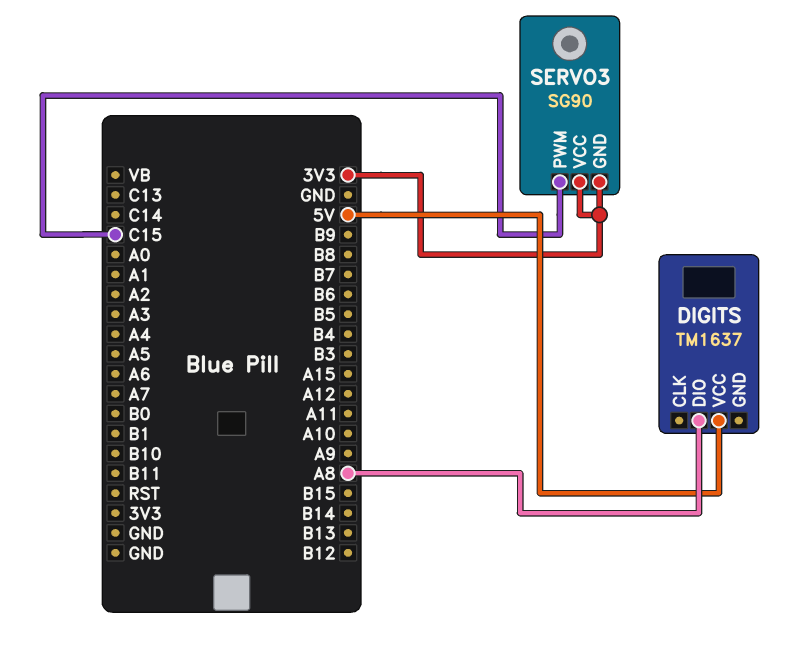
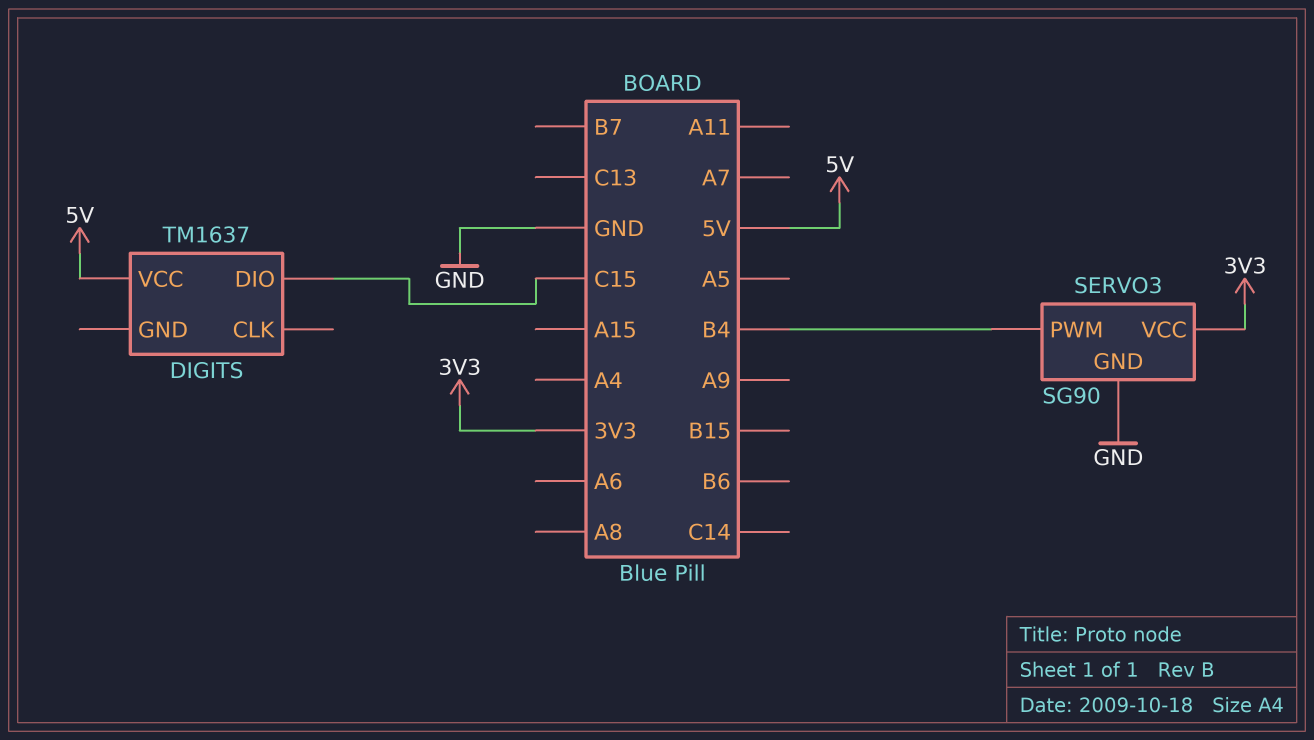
DIGITS pin DIO: A8 -> C15
SERVO3 pin GND: 3V3 -> GND
SERVO3 pin PWM: C15 -> B4

